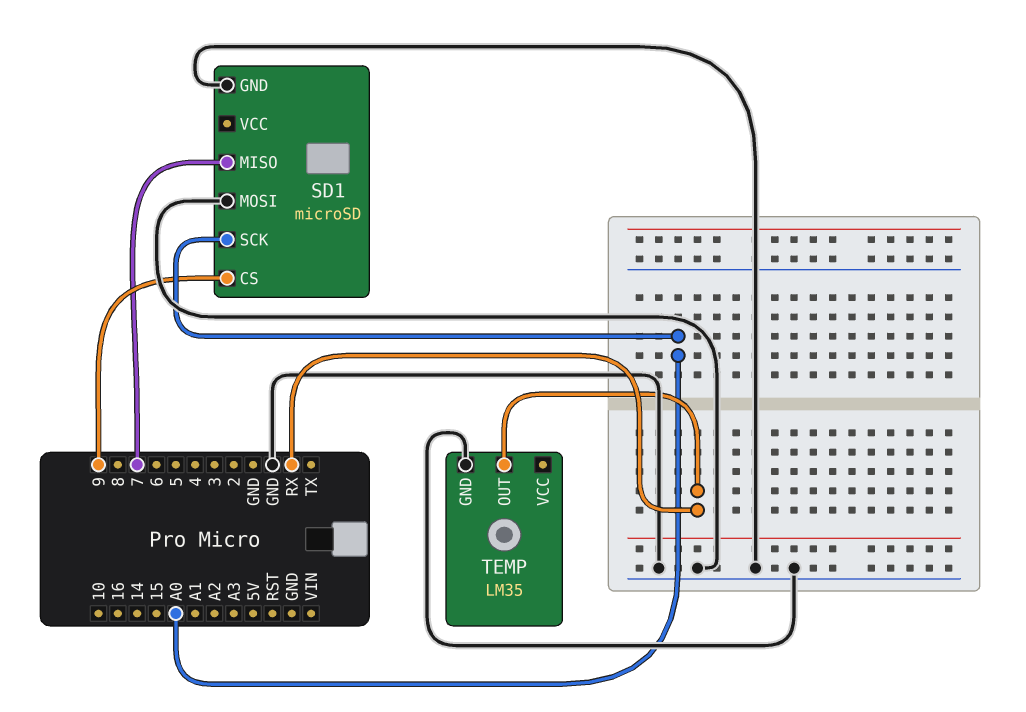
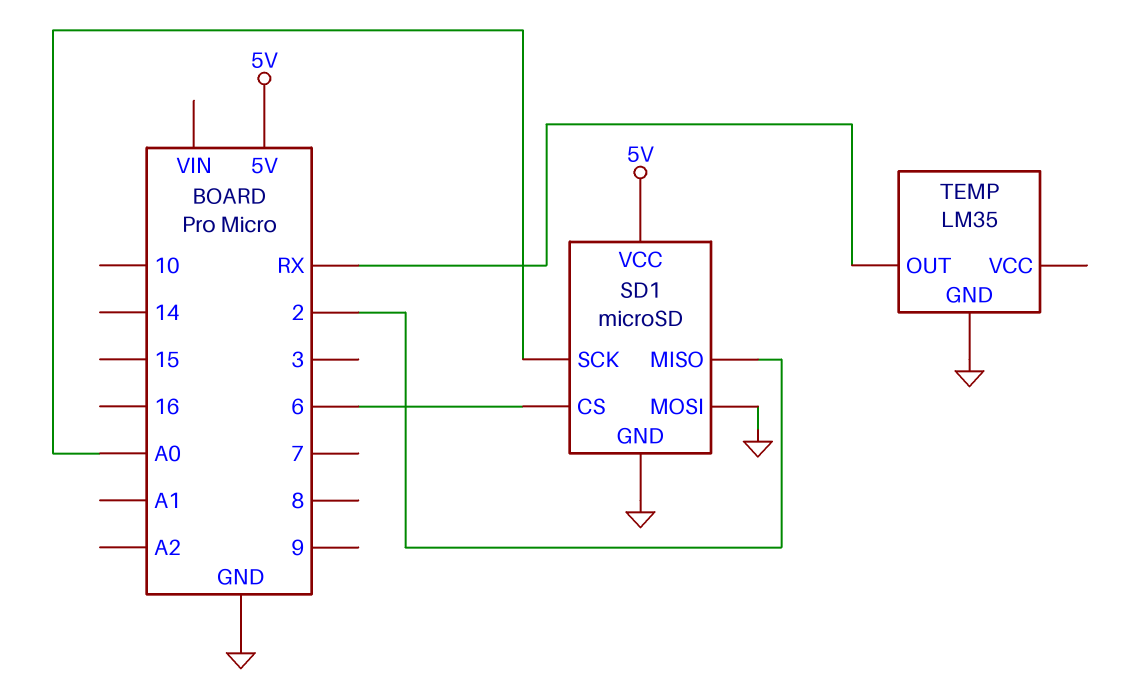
SD1 pin CS: 9 -> 6
SD1 pin MISO: 7 -> 2
SD1 pin VCC: none -> 5V

